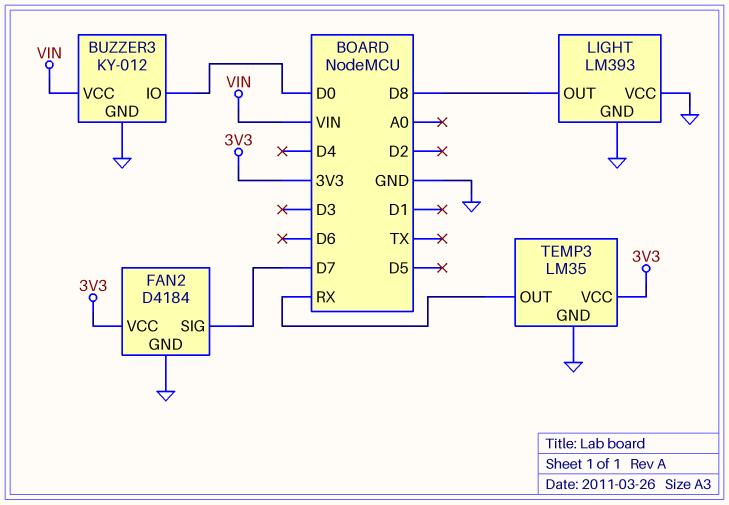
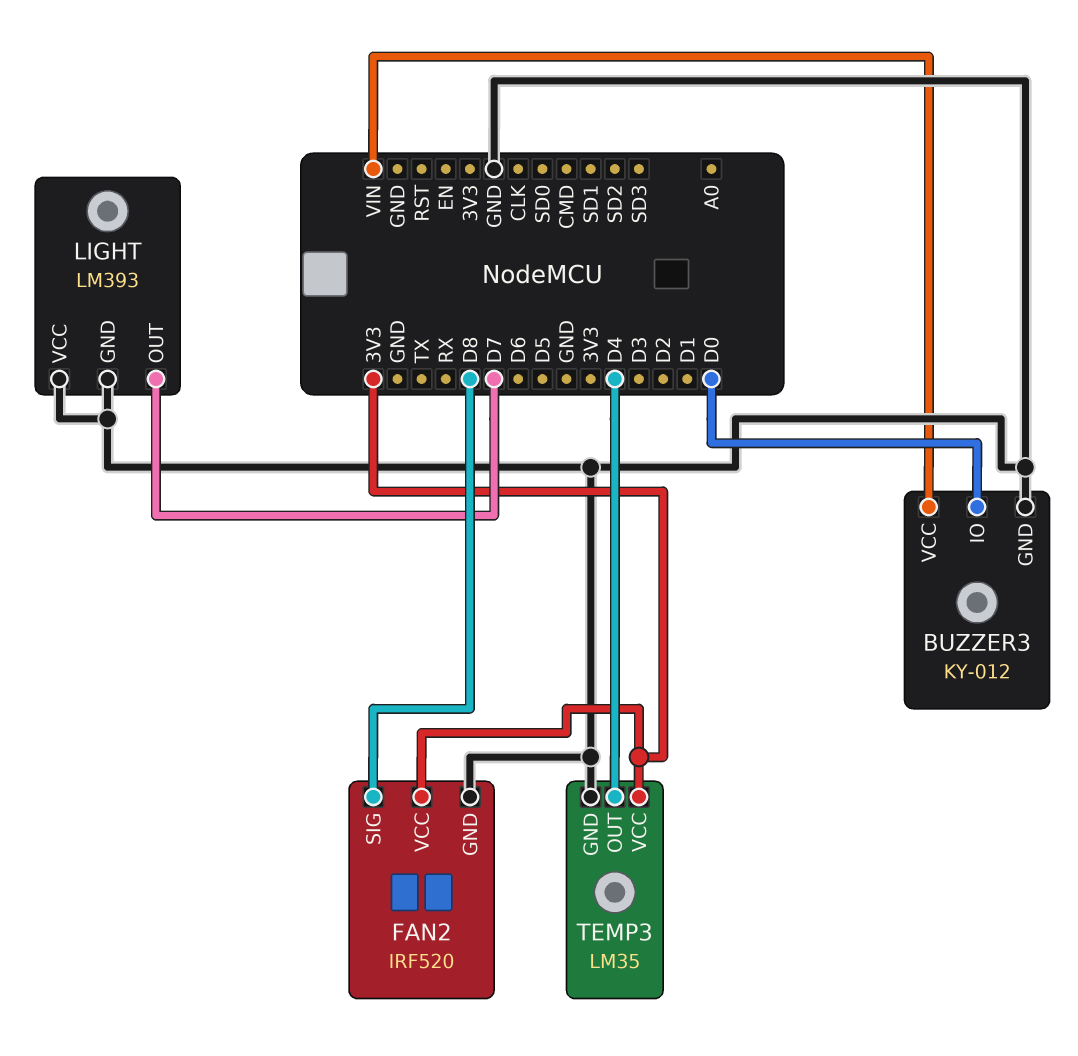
FAN2: D4184 -> IRF520
FAN2 pin SIG: D7 -> D8
LIGHT pin OUT: D8 -> D7
TEMP3 pin OUT: RX -> D4

